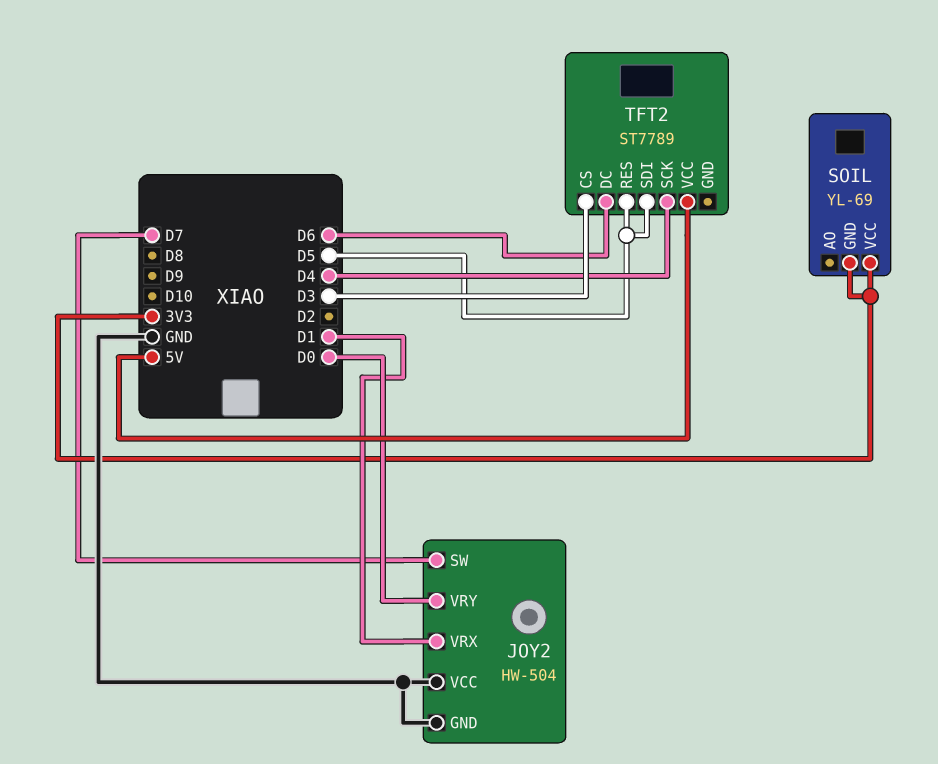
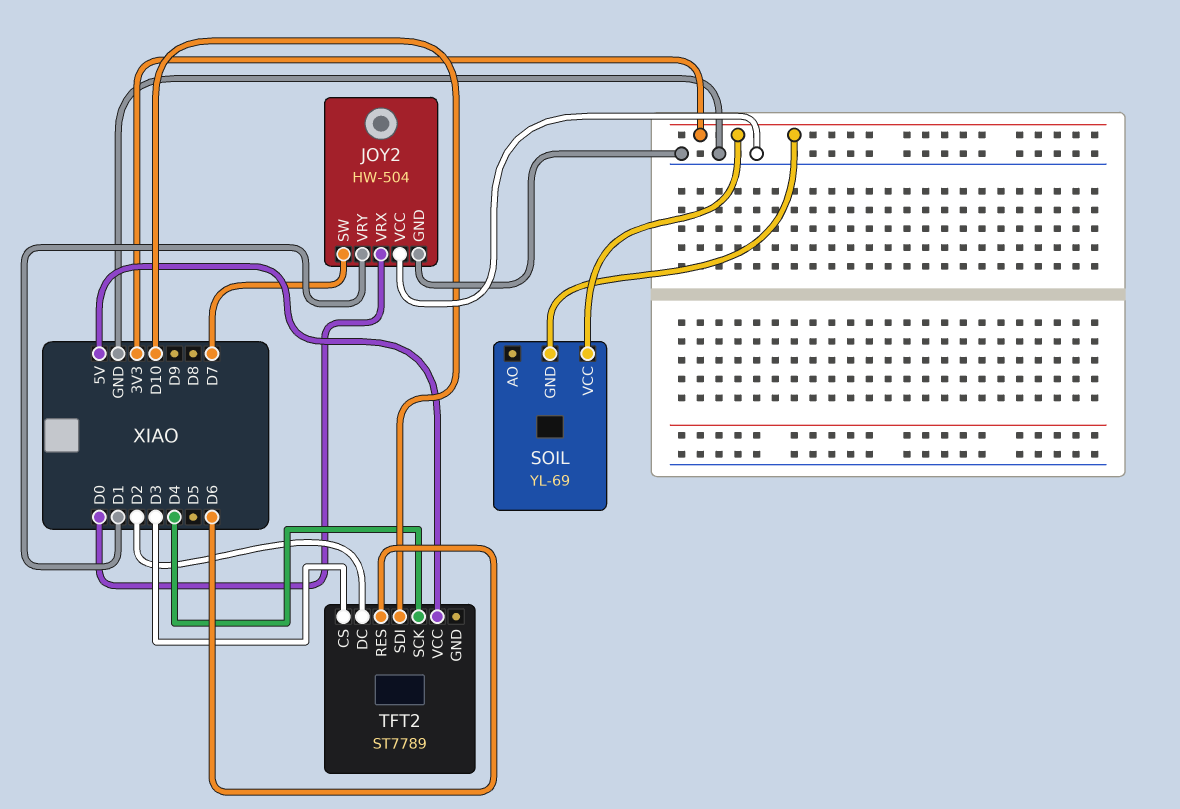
JOY2 pin VRX: D1 -> D0
JOY2 pin VRY: D0 -> D1
TFT2 pin DC: D6 -> D2
TFT2 pin RES: D5 -> D6
TFT2 pin SDI: D5 -> D10

